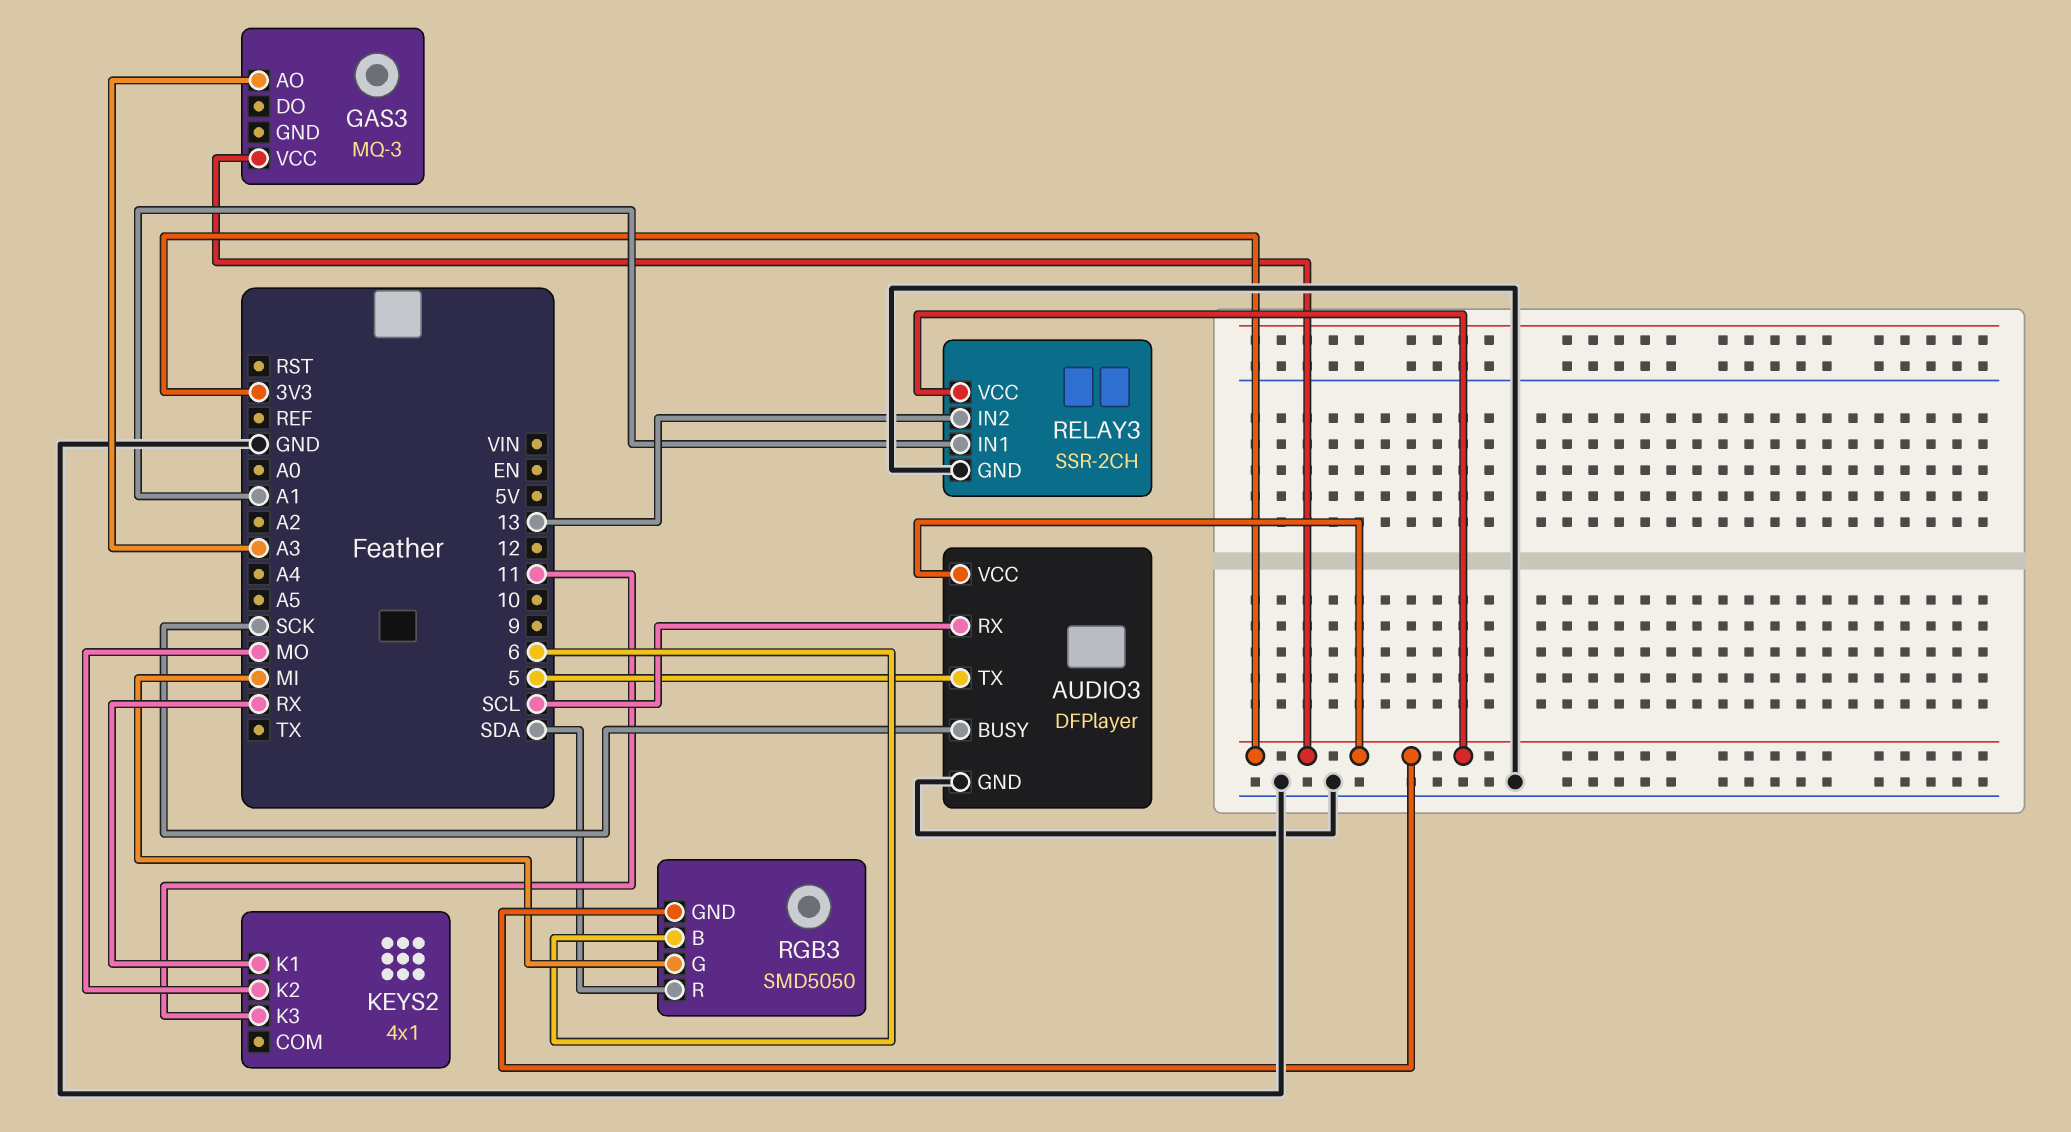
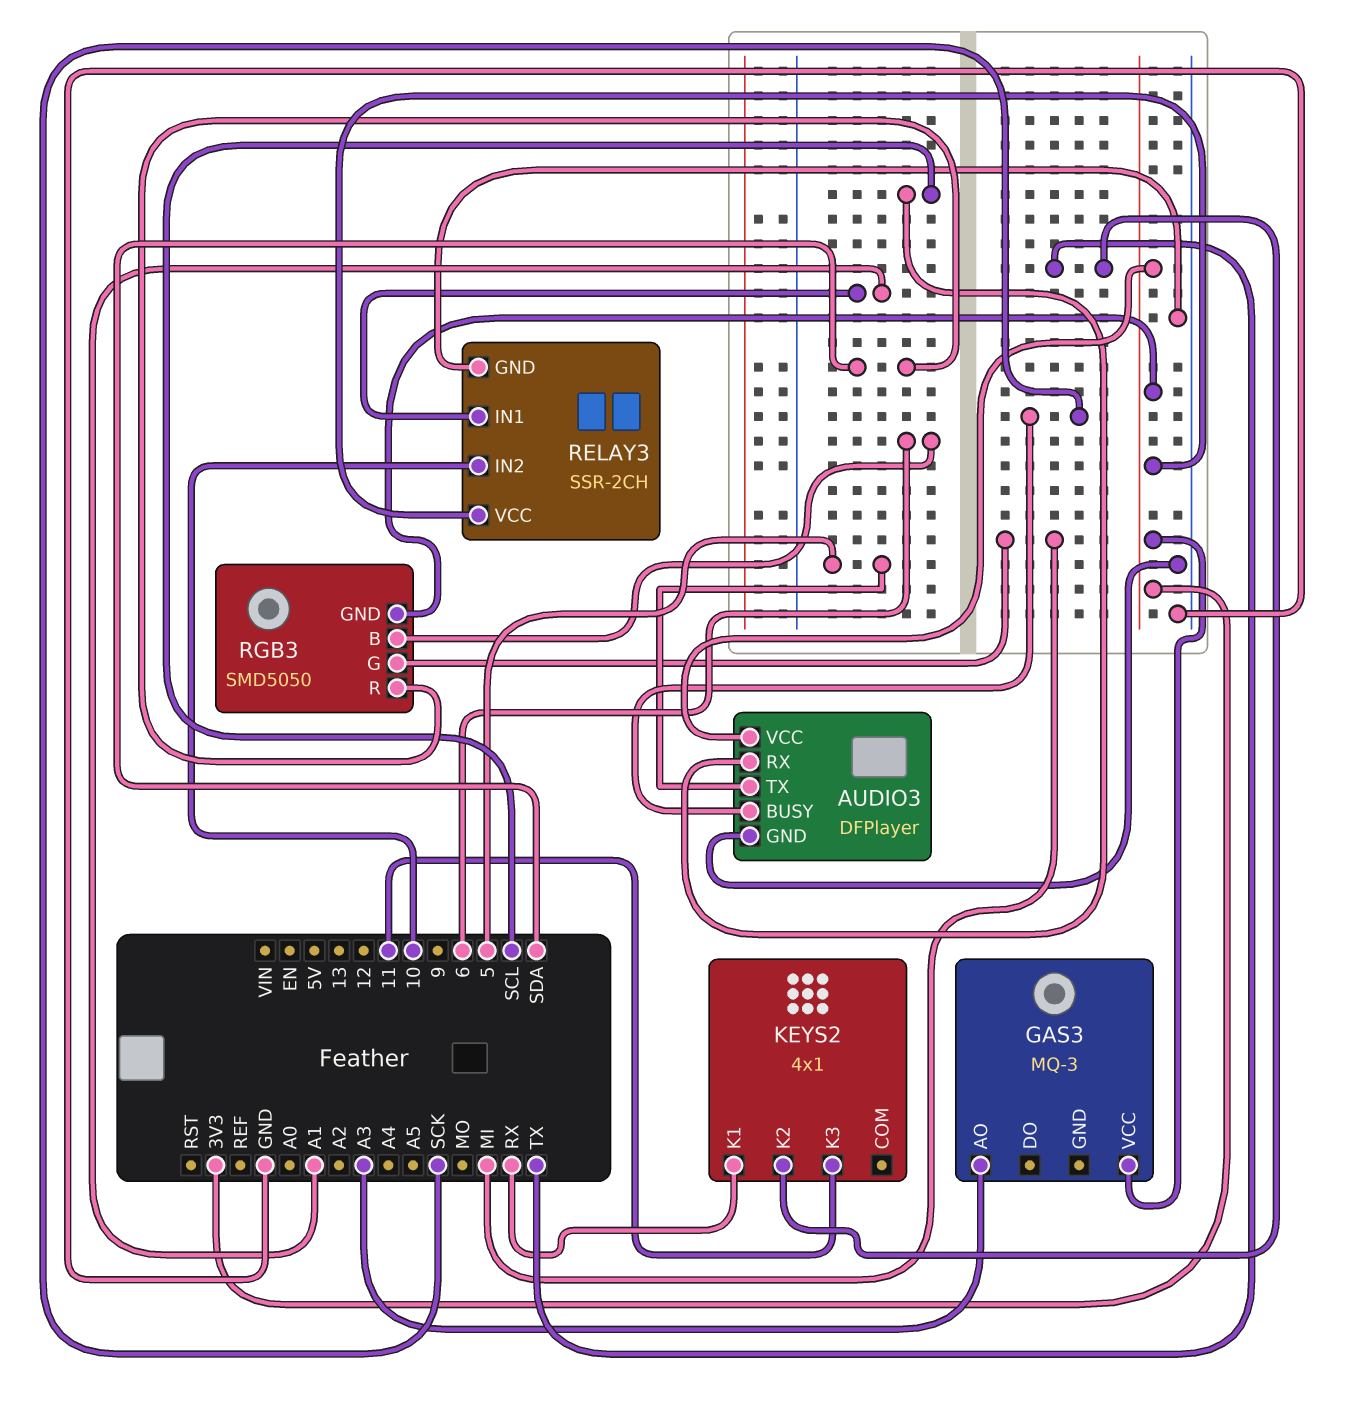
KEYS2 pin K2: MO -> TX
RELAY3 pin IN2: 13 -> 10

